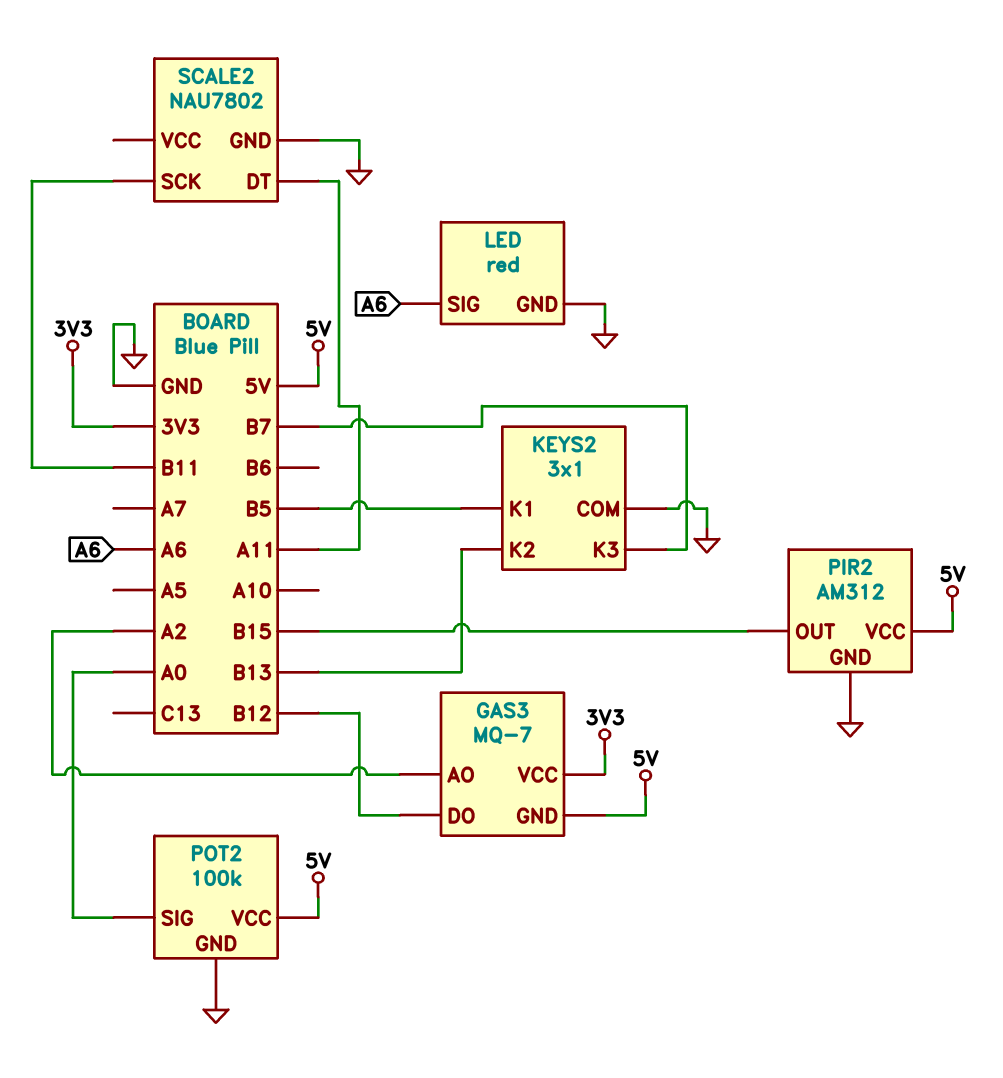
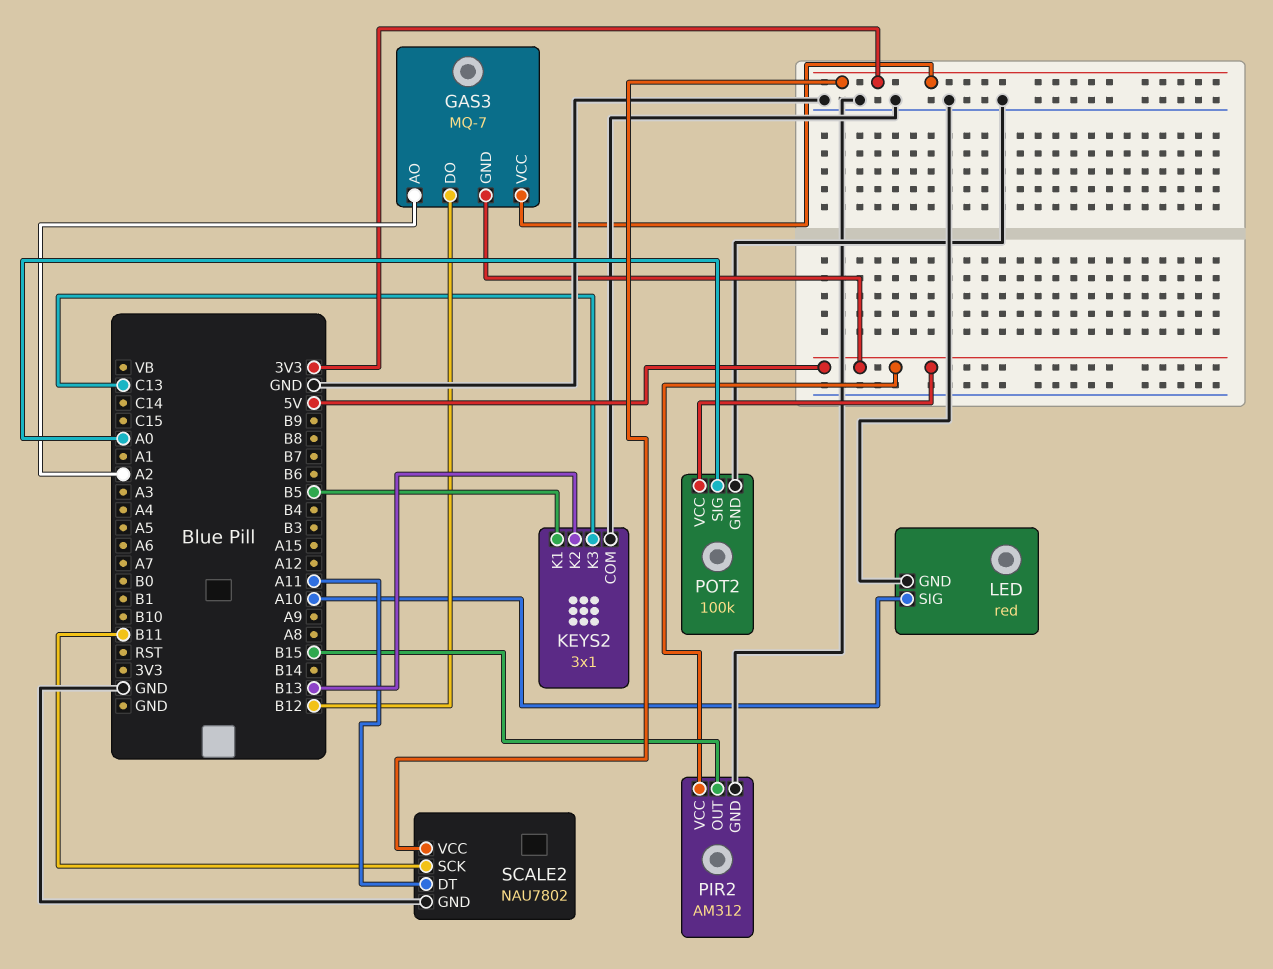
KEYS2 pin K3: B7 -> C13
LED pin SIG: A6 -> A10
SCALE2 pin VCC: none -> 3V3

